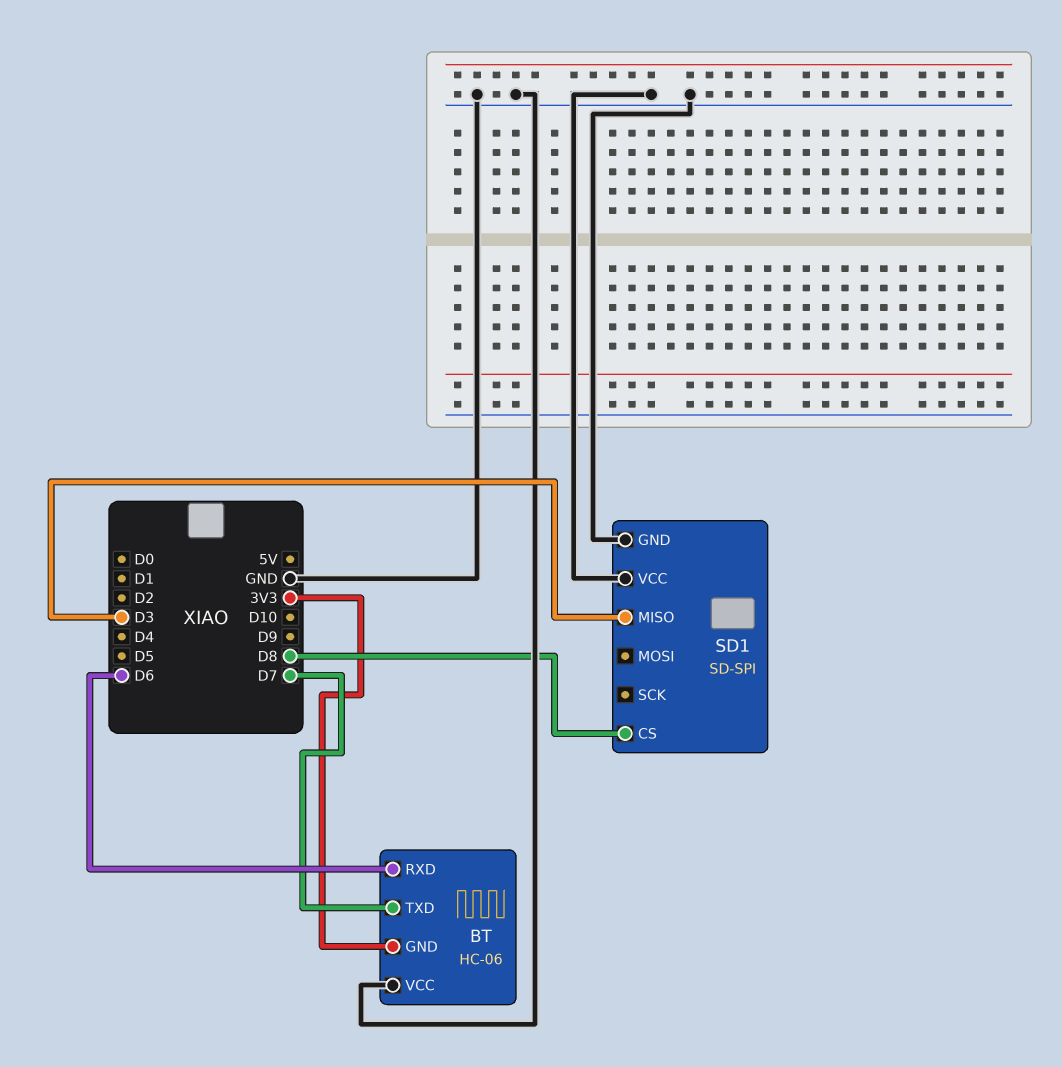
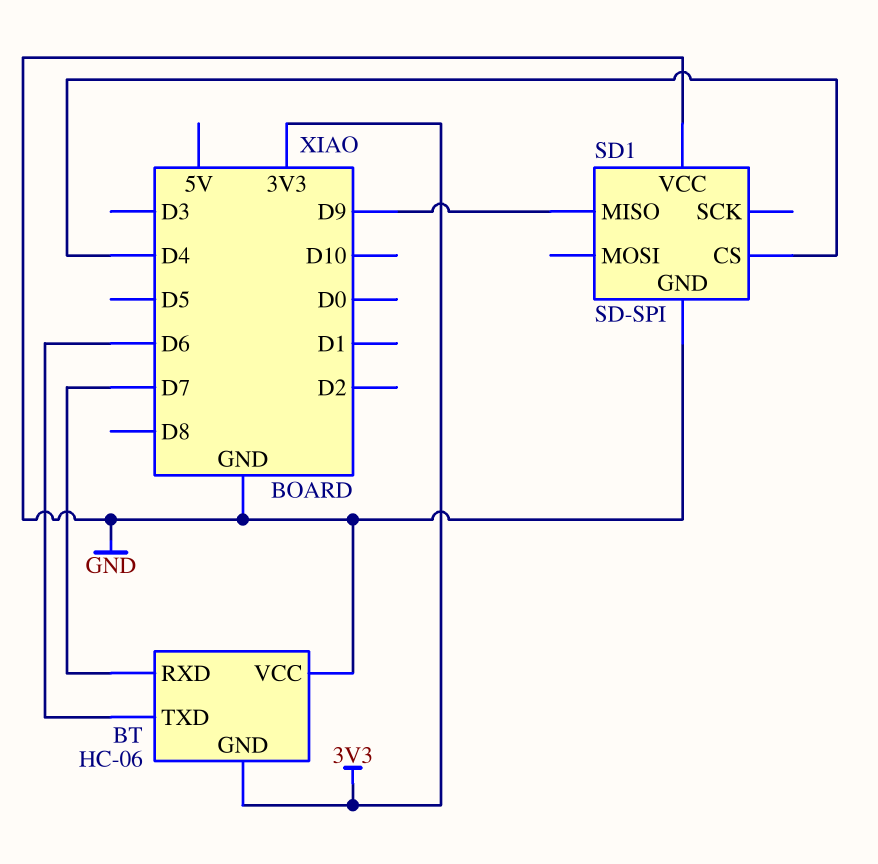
BT pin RXD: D6 -> D7
BT pin TXD: D7 -> D6
SD1 pin CS: D8 -> D4
SD1 pin MISO: D3 -> D9

